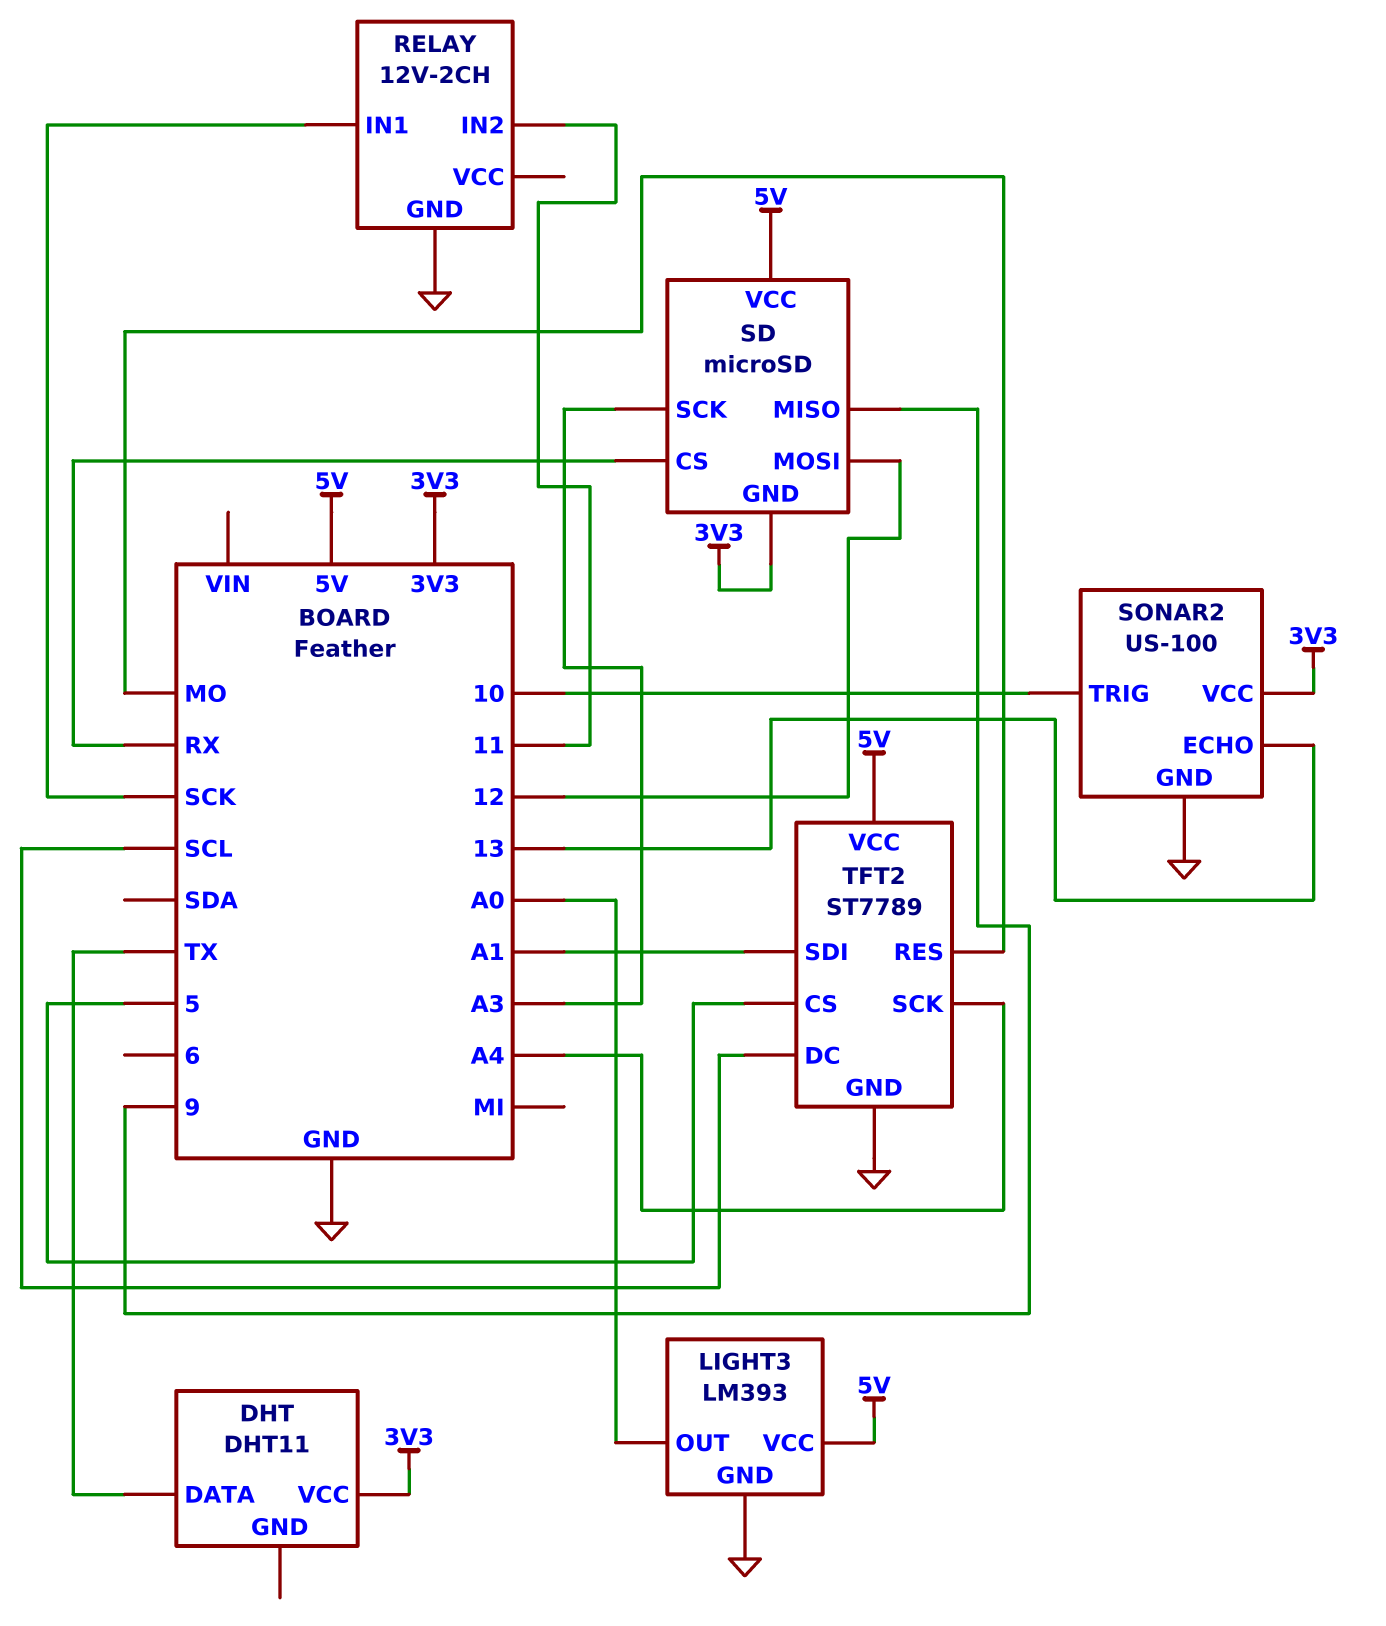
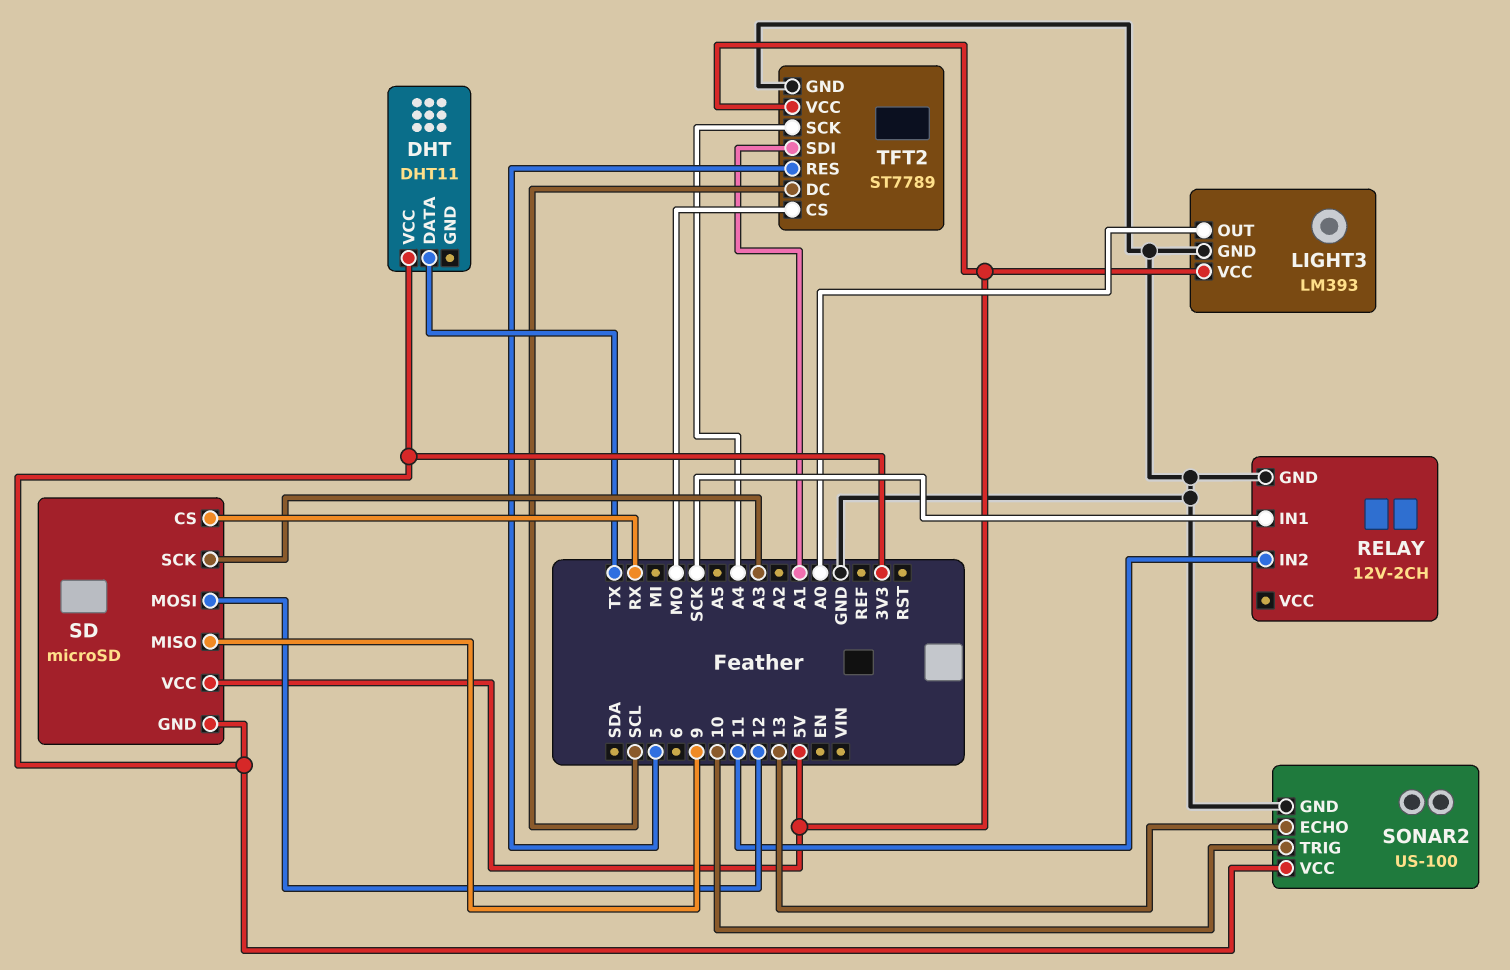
TFT2 pin CS: 5 -> MO
TFT2 pin RES: MO -> 5

